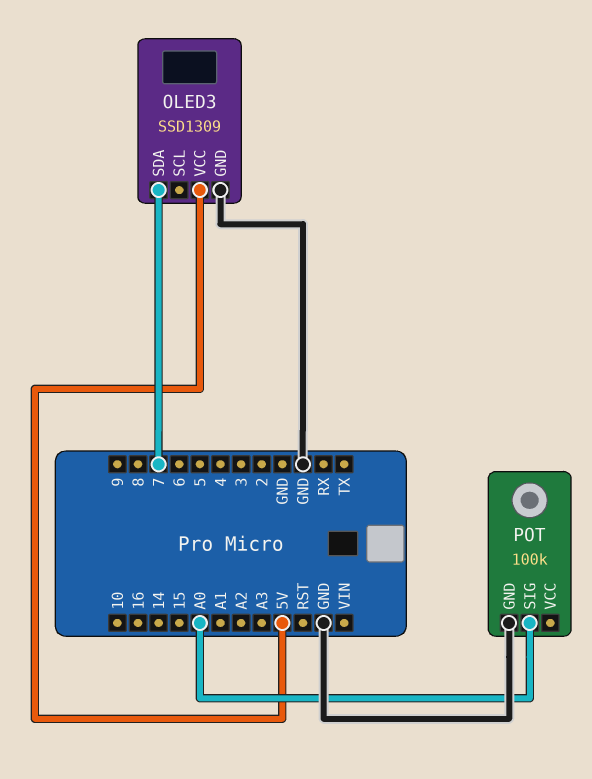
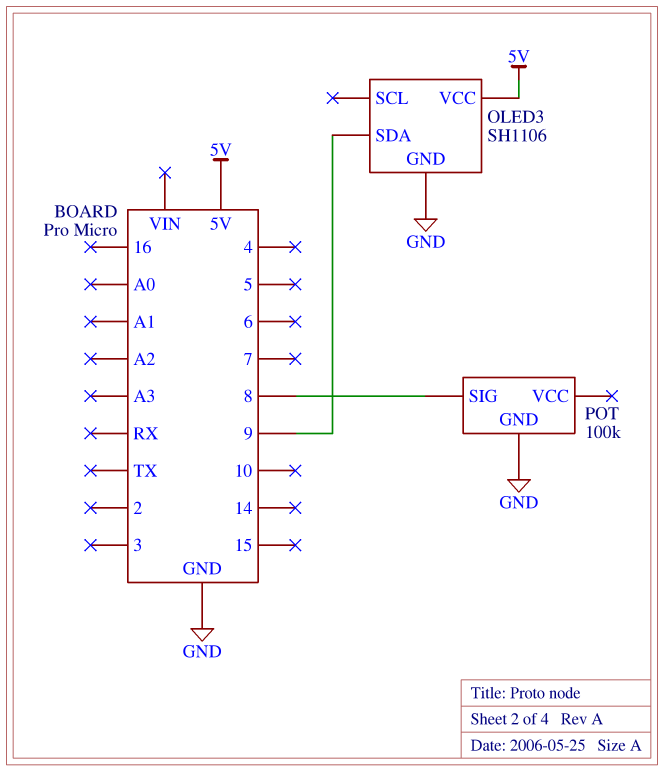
OLED3: SSD1309 -> SH1106
OLED3 pin SDA: 7 -> 9
POT pin SIG: A0 -> 8

